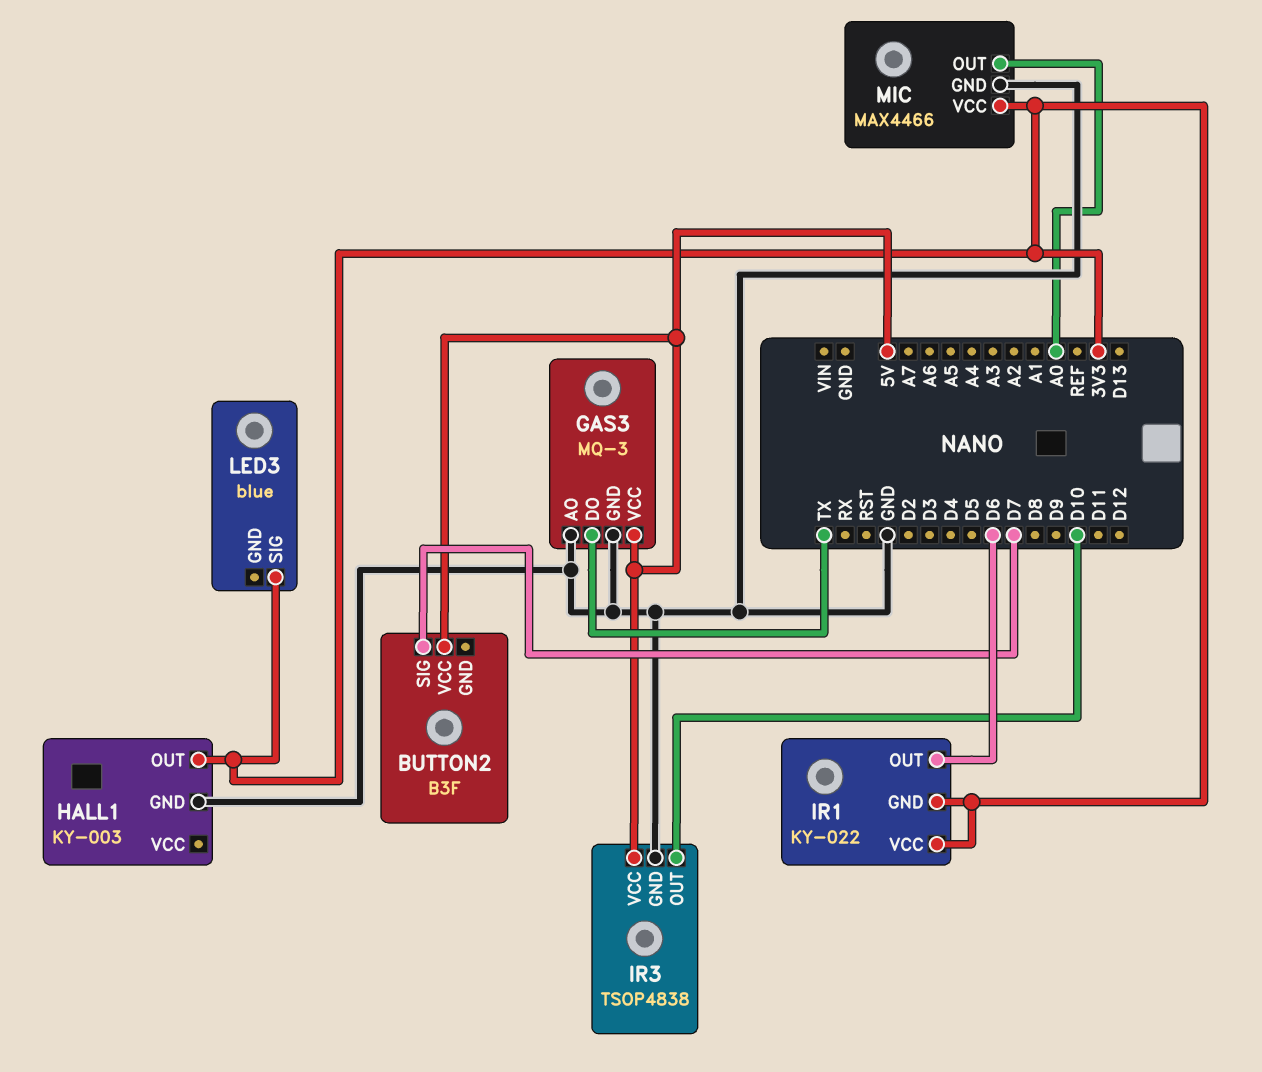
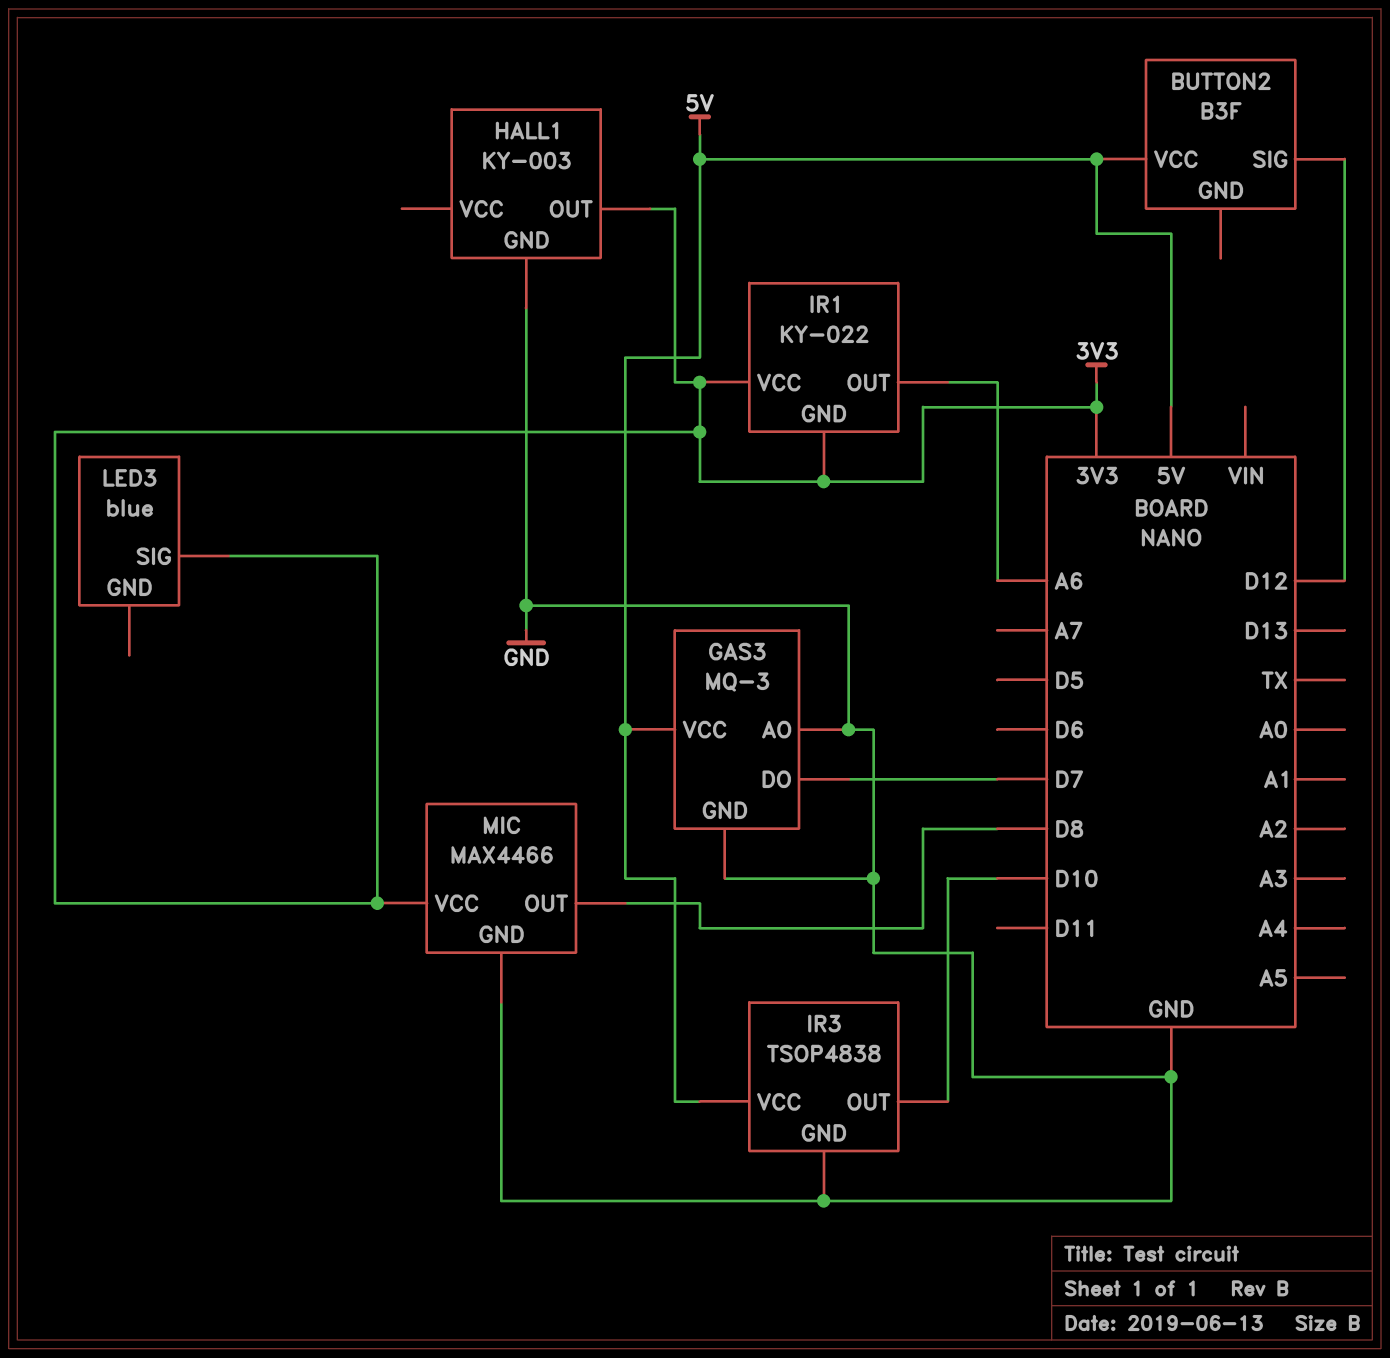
BUTTON2 pin SIG: D7 -> D12
GAS3 pin DO: TX -> D7
IR1 pin OUT: D6 -> A6
MIC pin OUT: A0 -> D8

